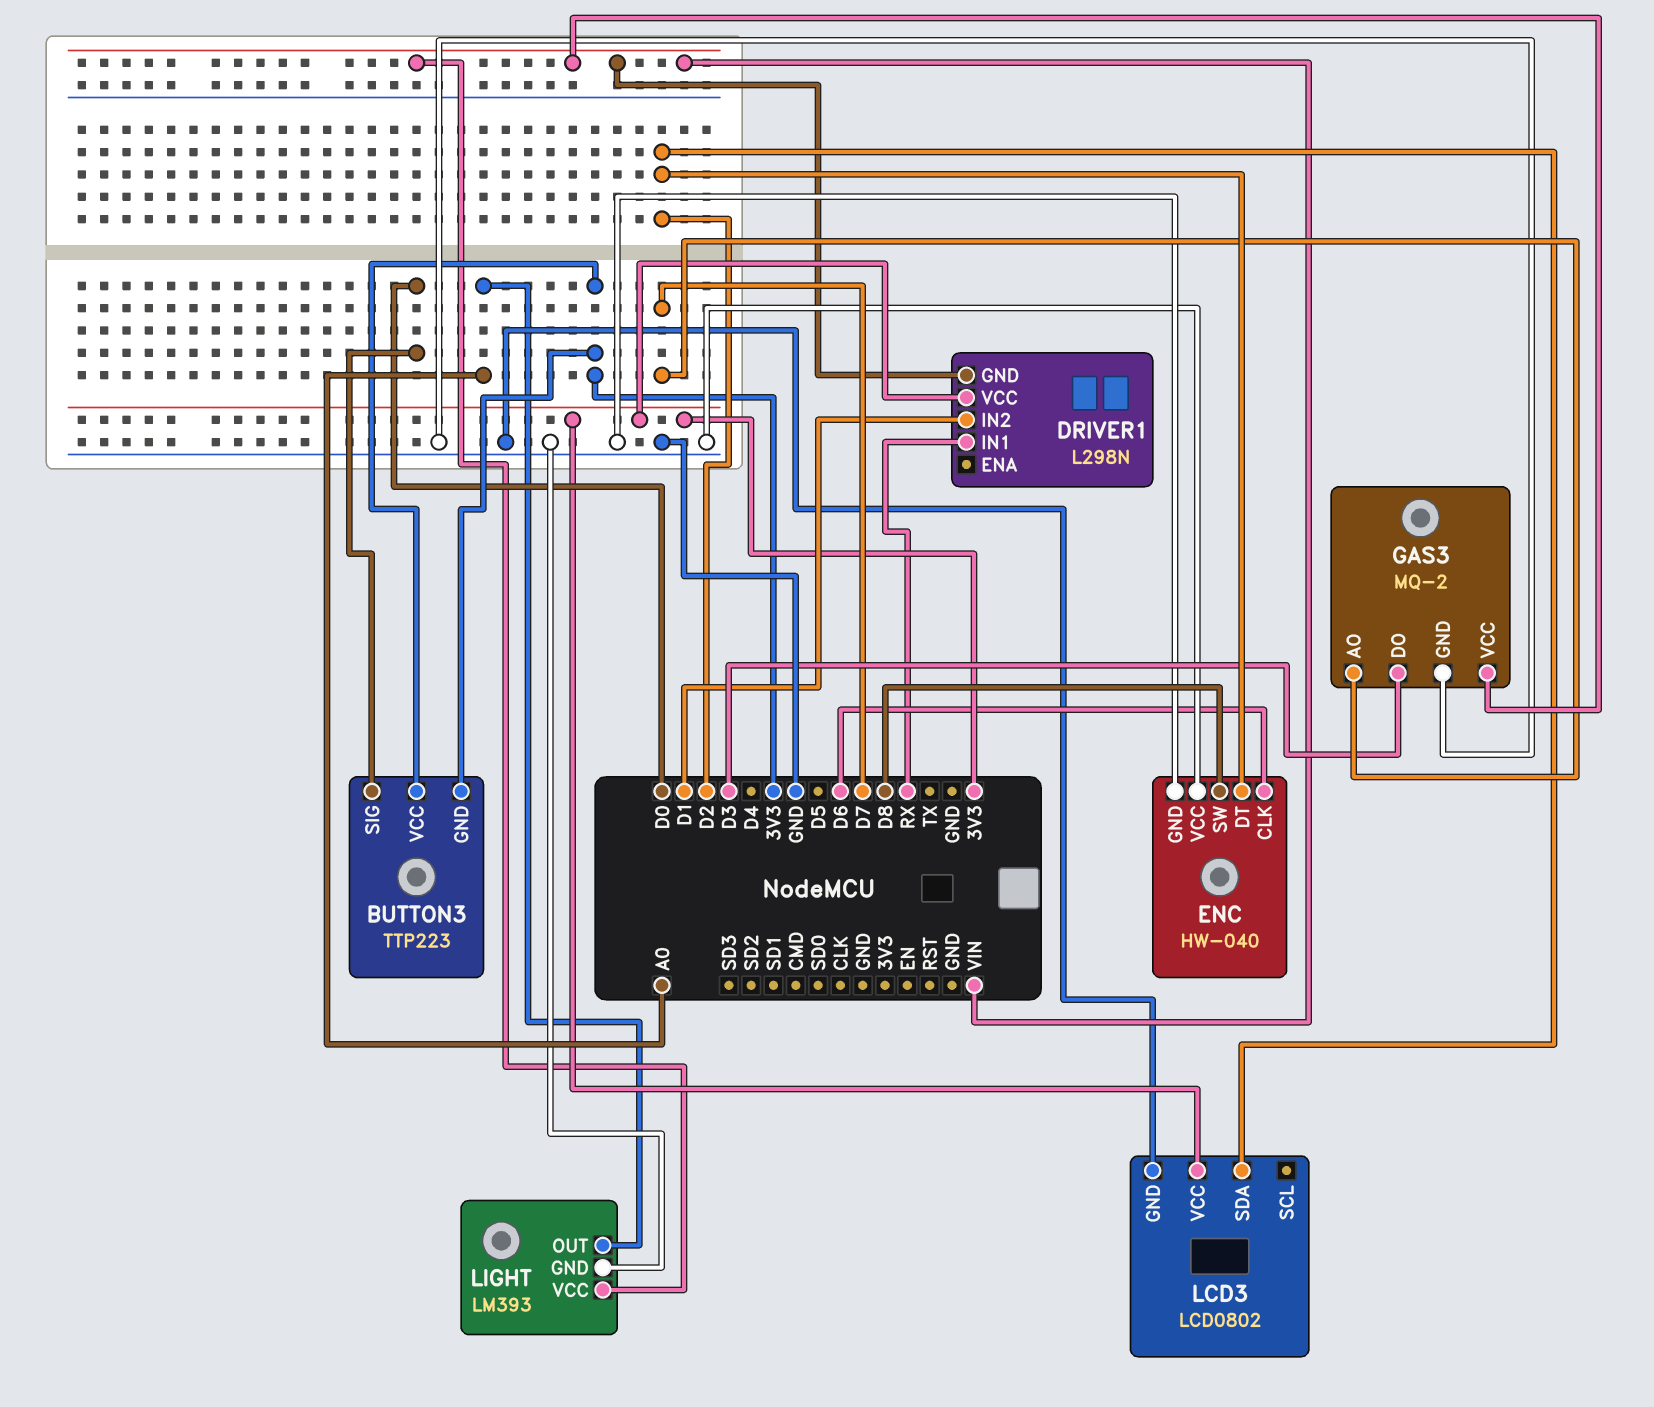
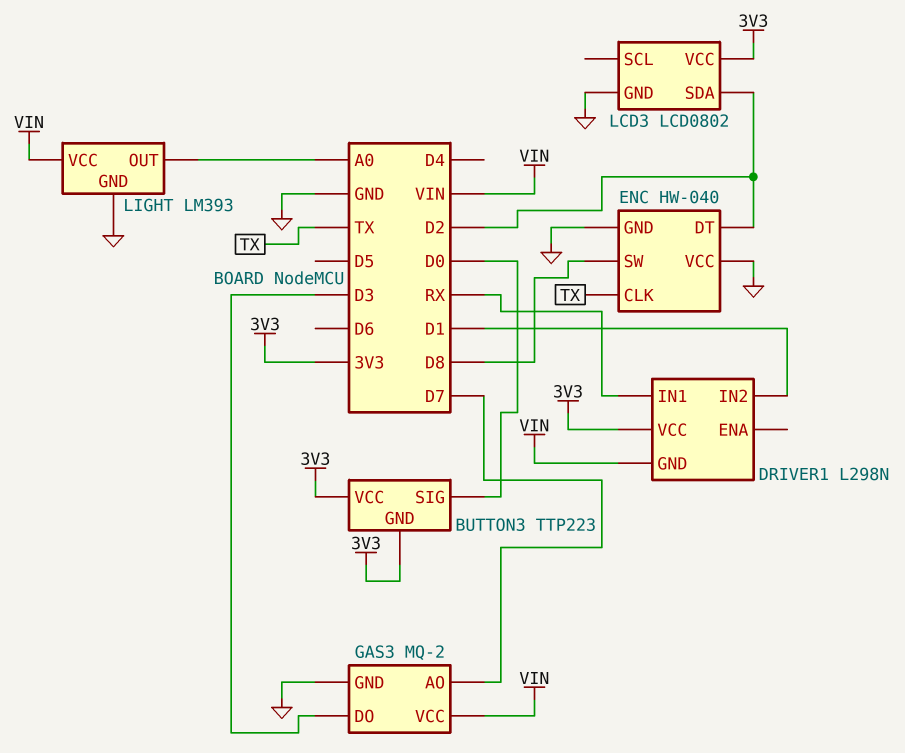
ENC pin CLK: D6 -> TX

